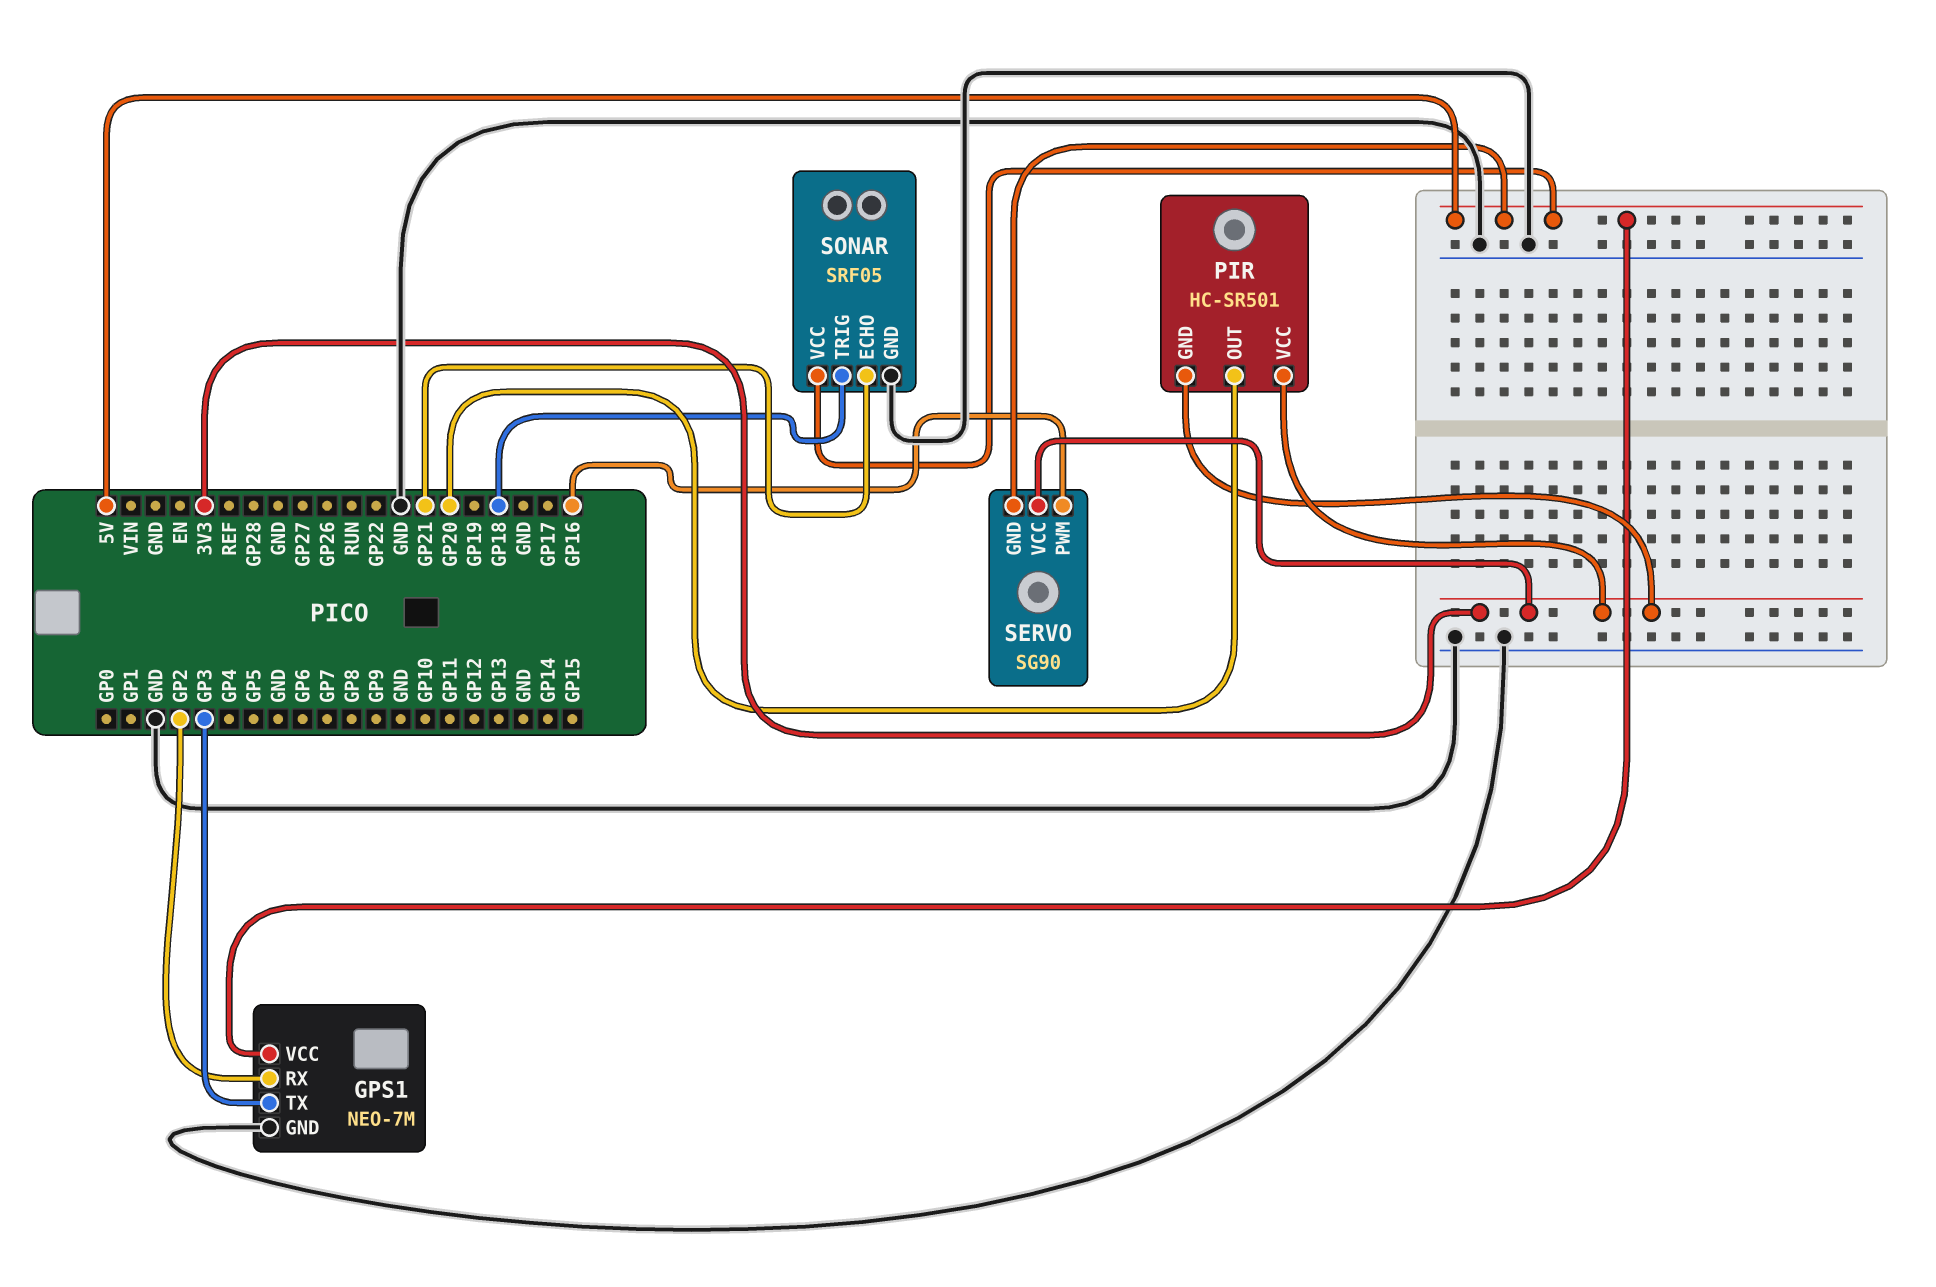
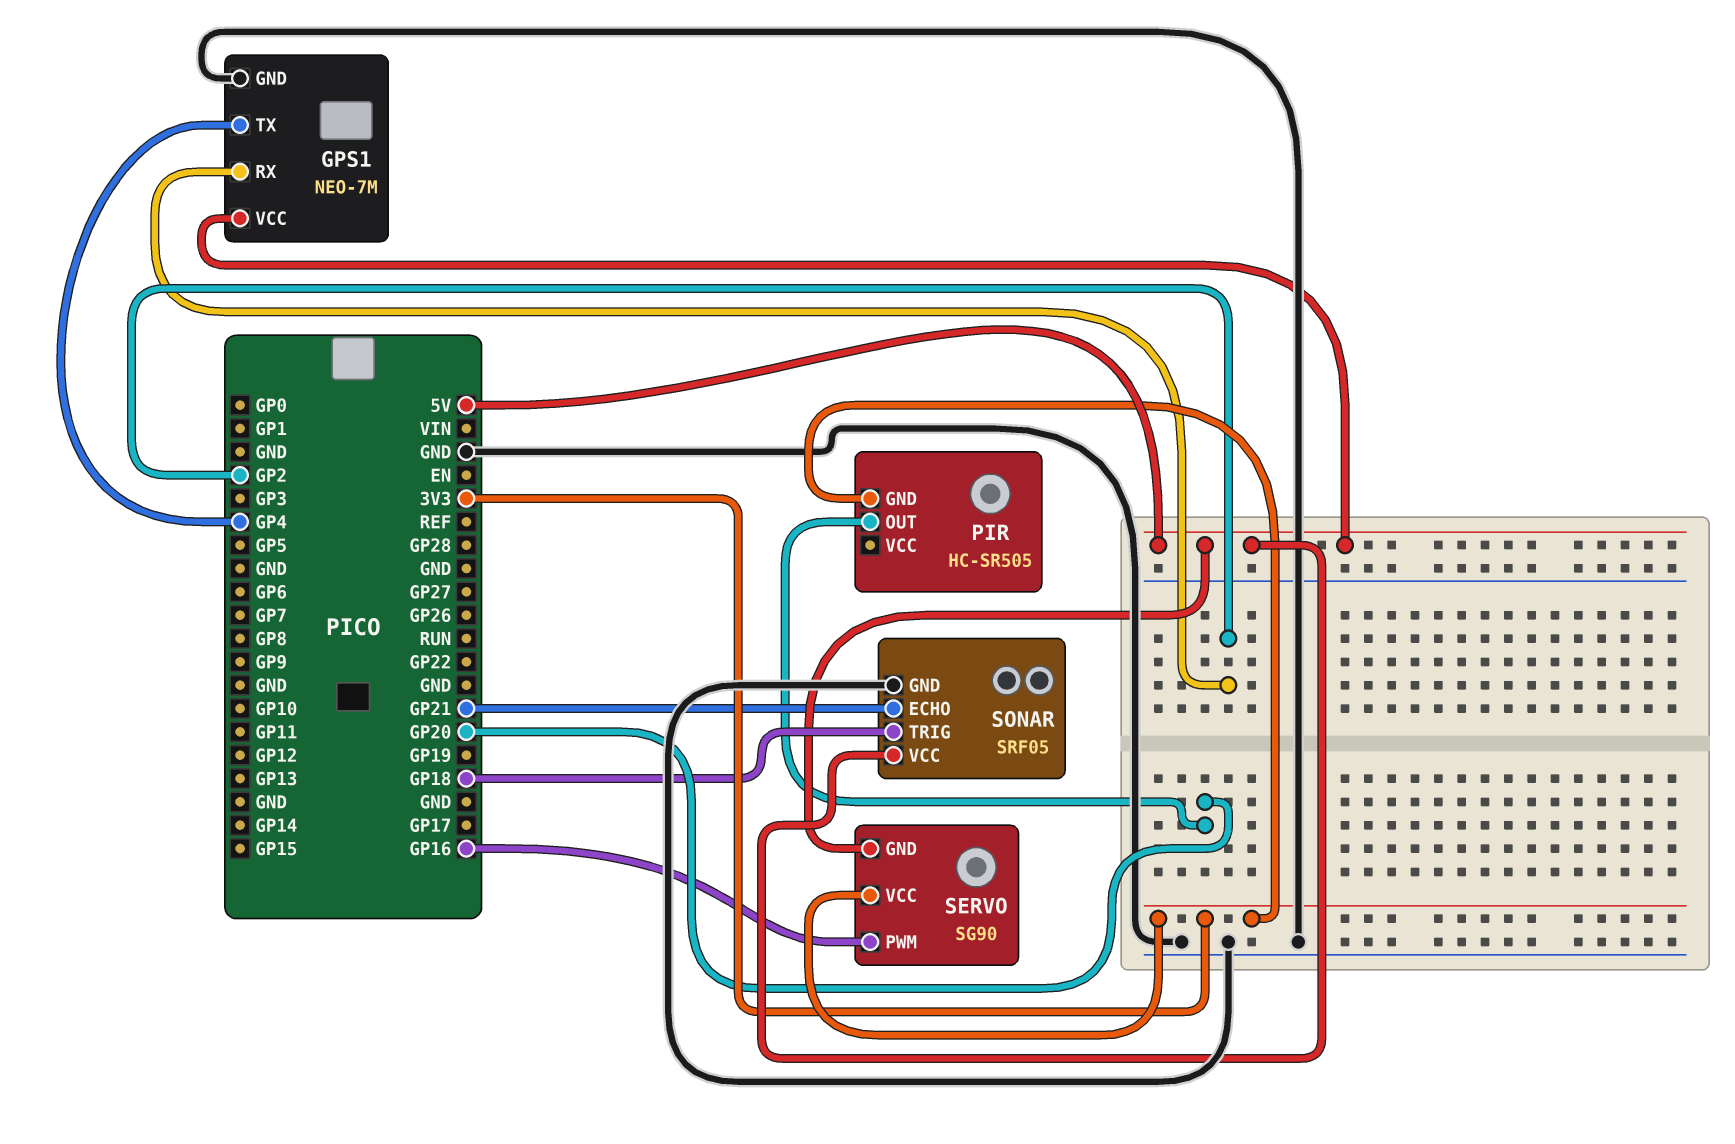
GPS1 pin TX: GP3 -> GP4
PIR: HC-SR501 -> HC-SR505
PIR pin VCC: 3V3 -> none

